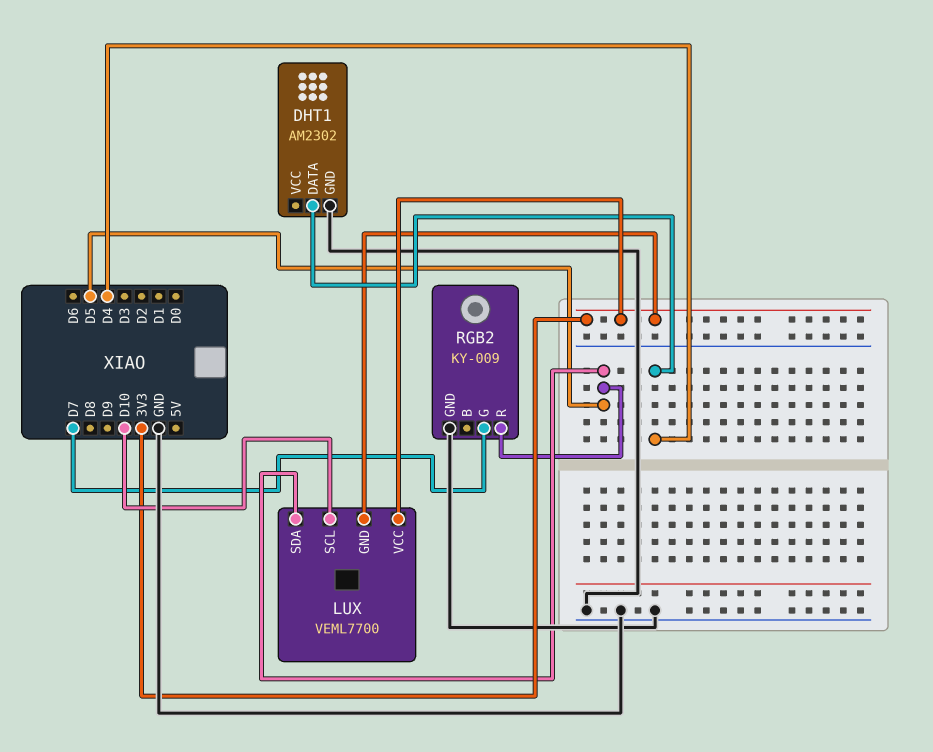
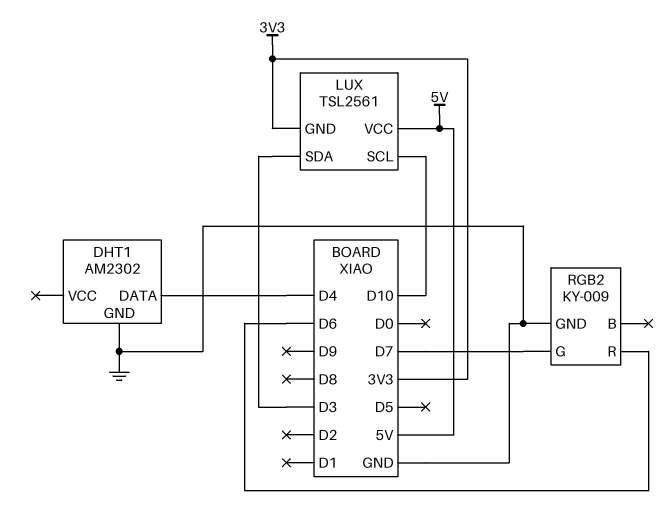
LUX: VEML7700 -> TSL2561
LUX pin SDA: D5 -> D3
LUX pin VCC: 3V3 -> 5V
RGB2 pin R: D5 -> D6

